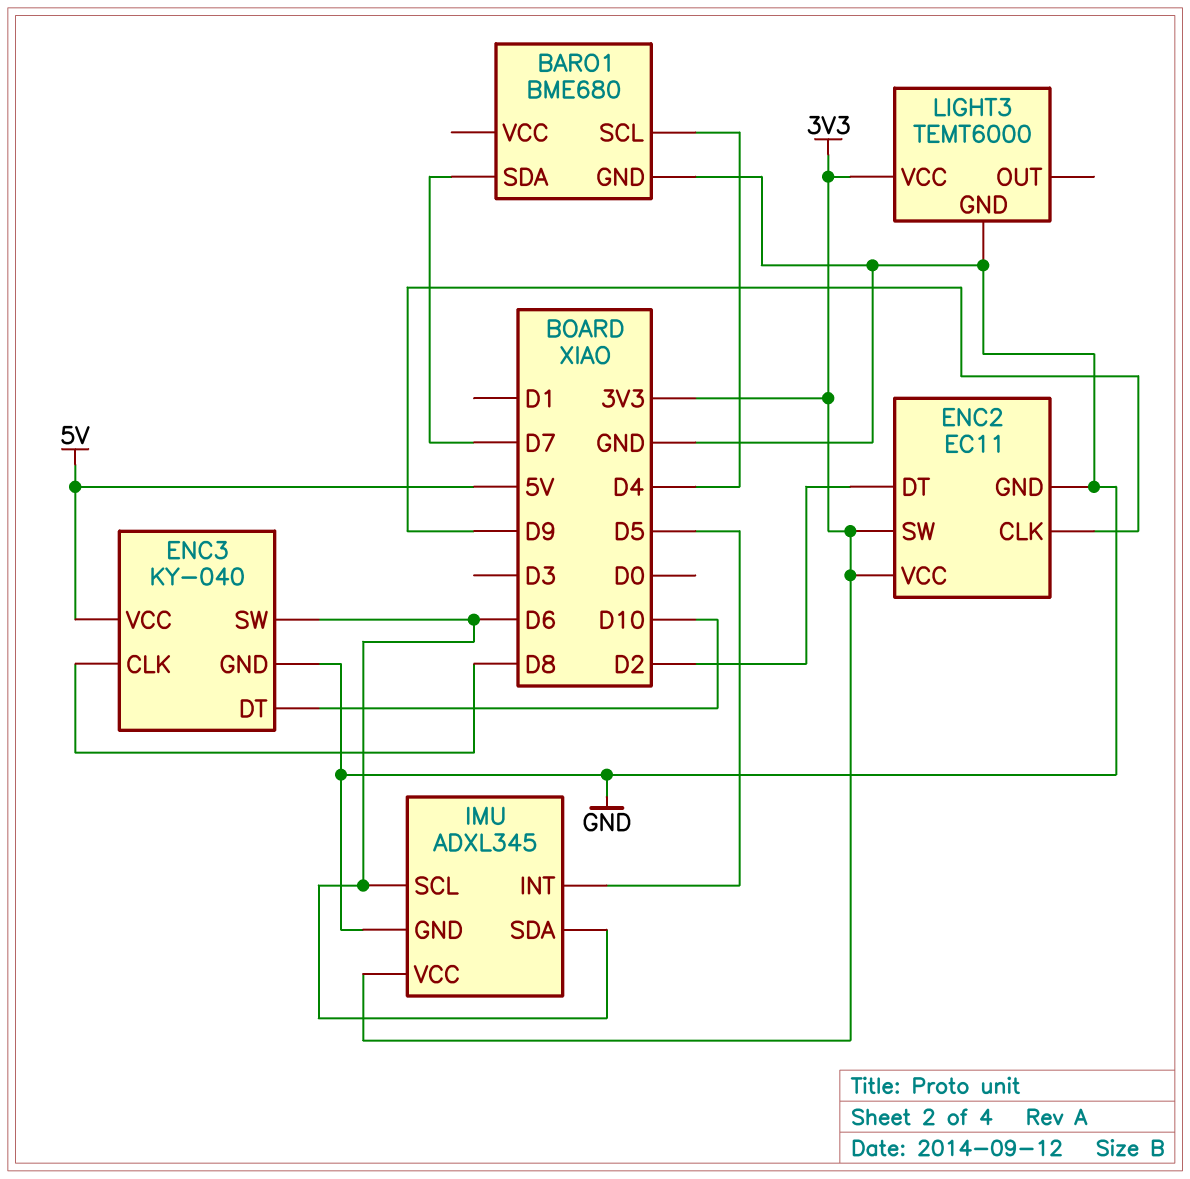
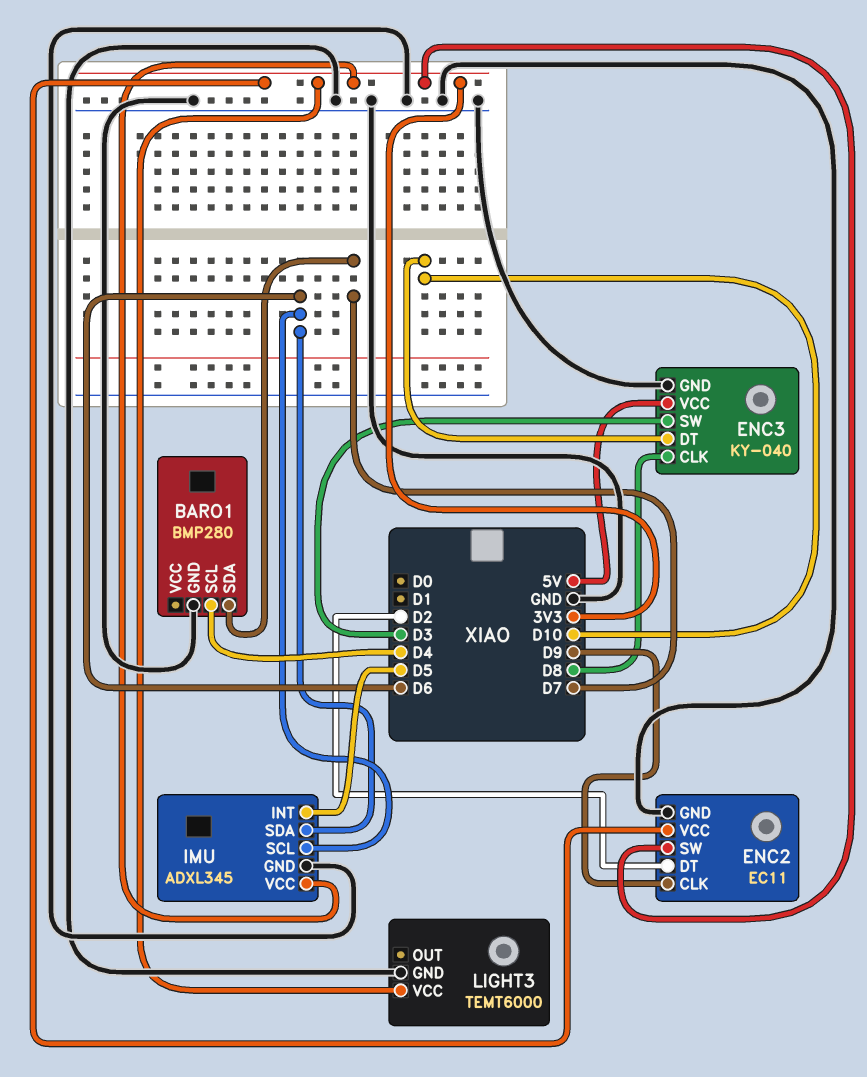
BARO1: BME680 -> BMP280
ENC3 pin SW: D6 -> D3

